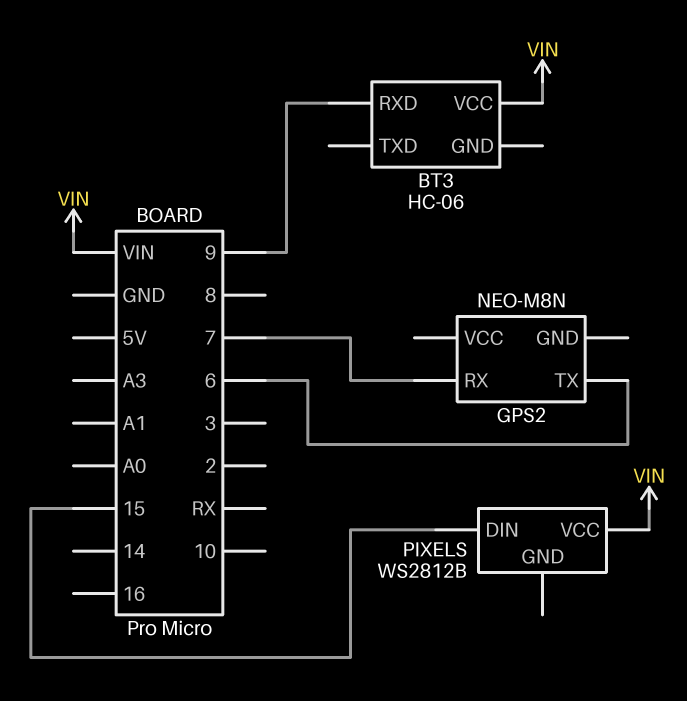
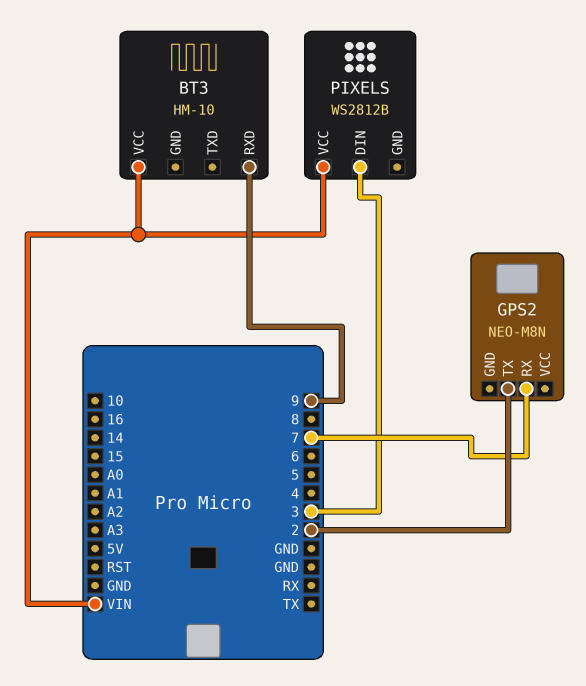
BT3: HC-06 -> HM-10
GPS2 pin TX: 6 -> 2
PIXELS pin DIN: 15 -> 3

